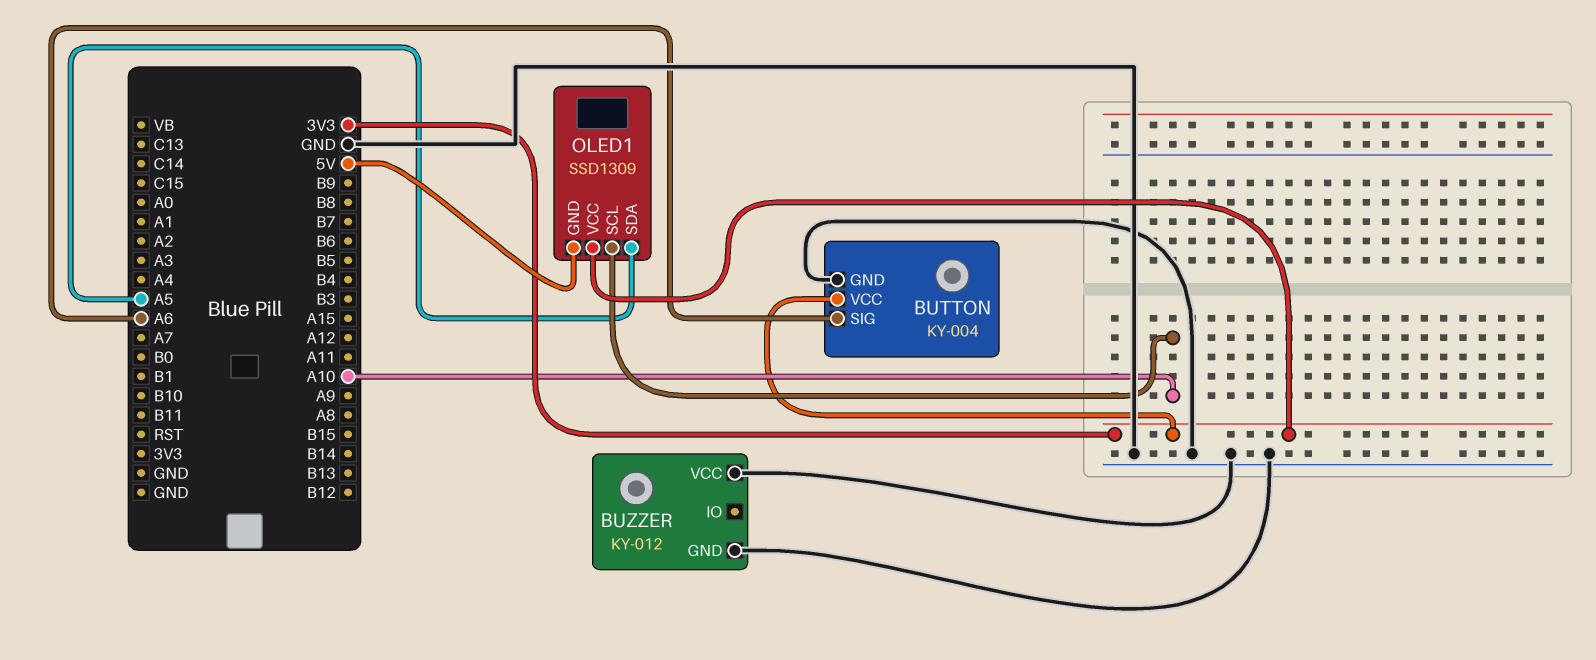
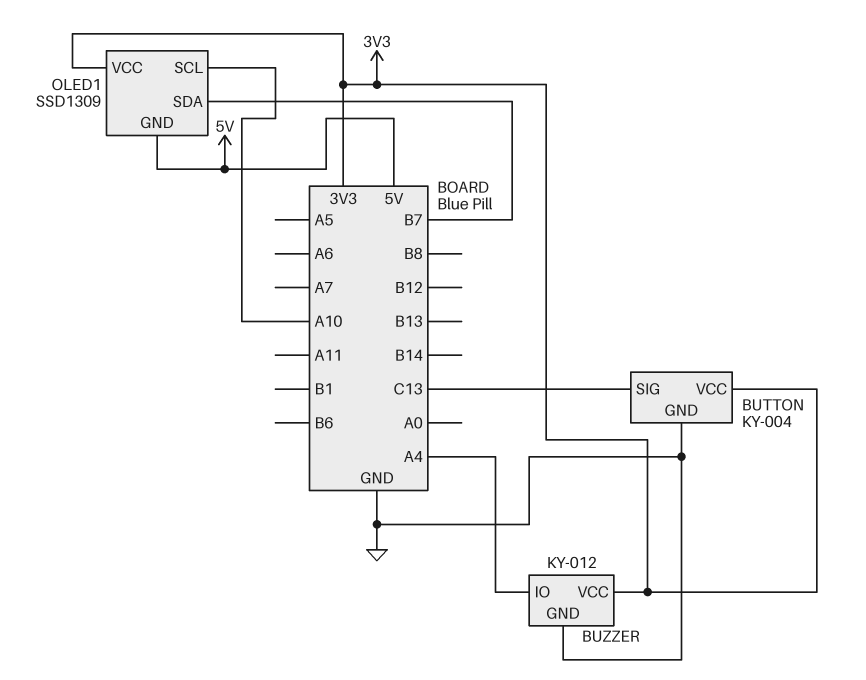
BUTTON pin SIG: A6 -> C13
BUZZER pin IO: none -> A4
BUZZER pin VCC: GND -> 3V3
OLED1 pin SDA: A5 -> B7

